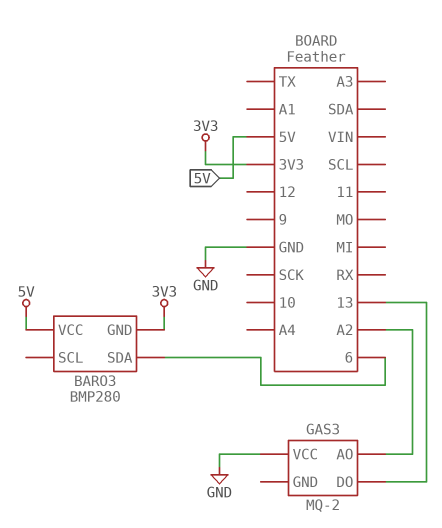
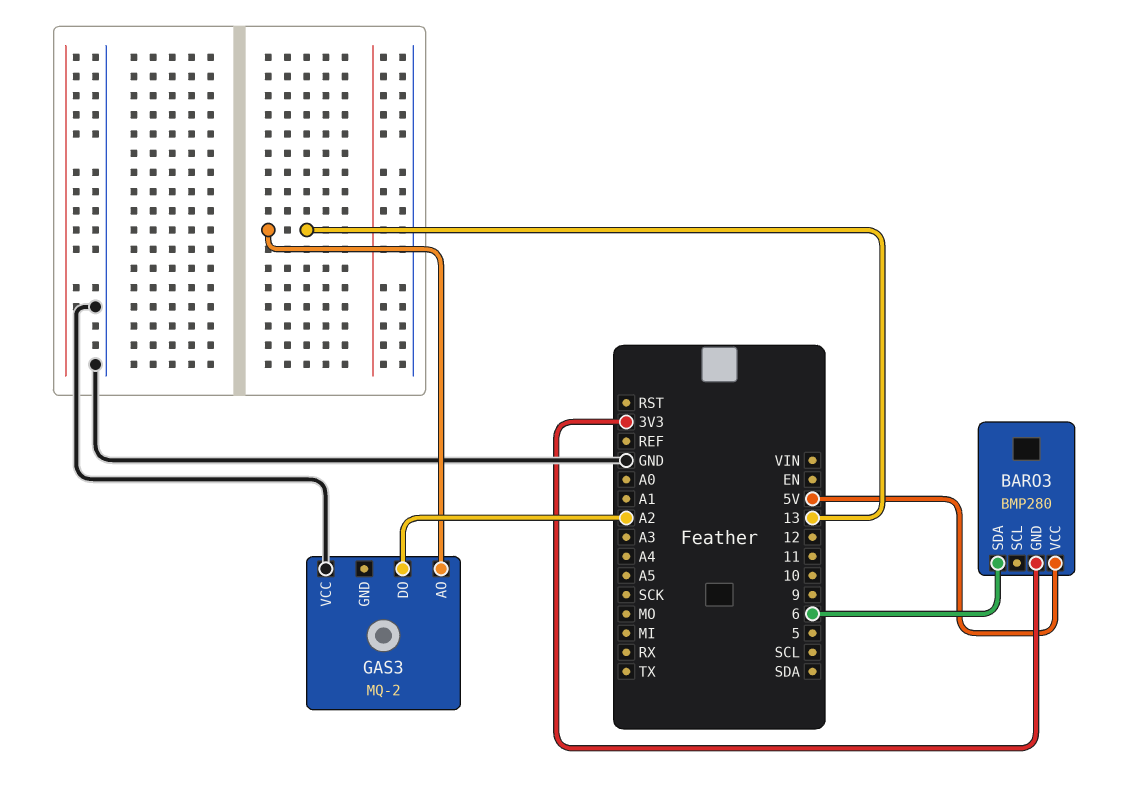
GAS3 pin AO: A2 -> 13
GAS3 pin DO: 13 -> A2

